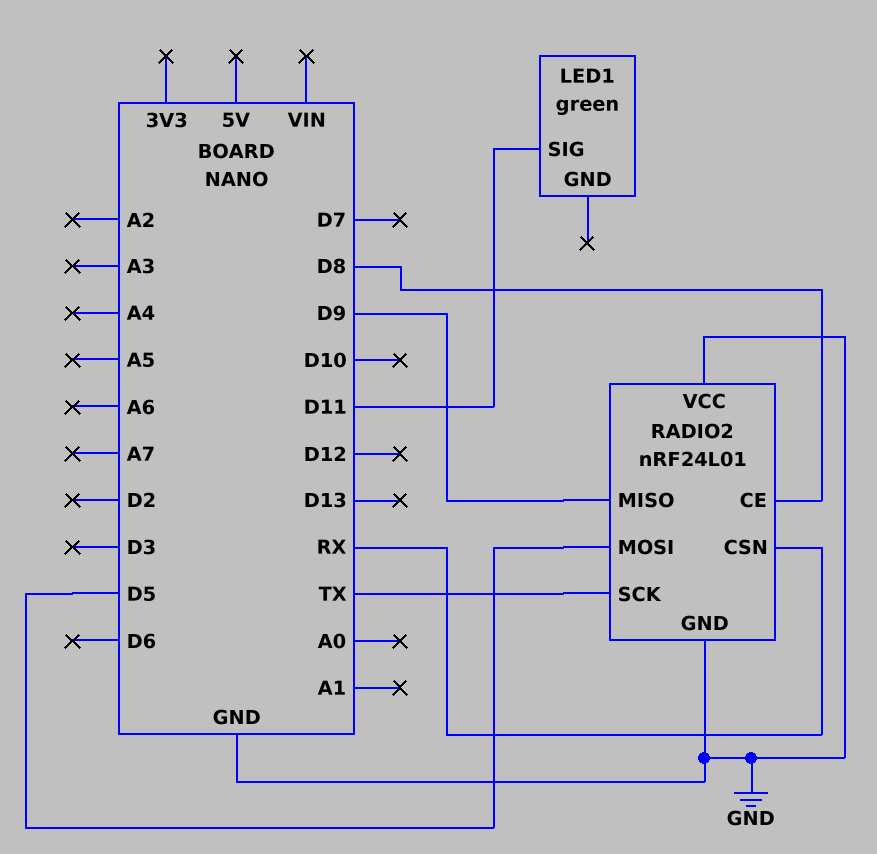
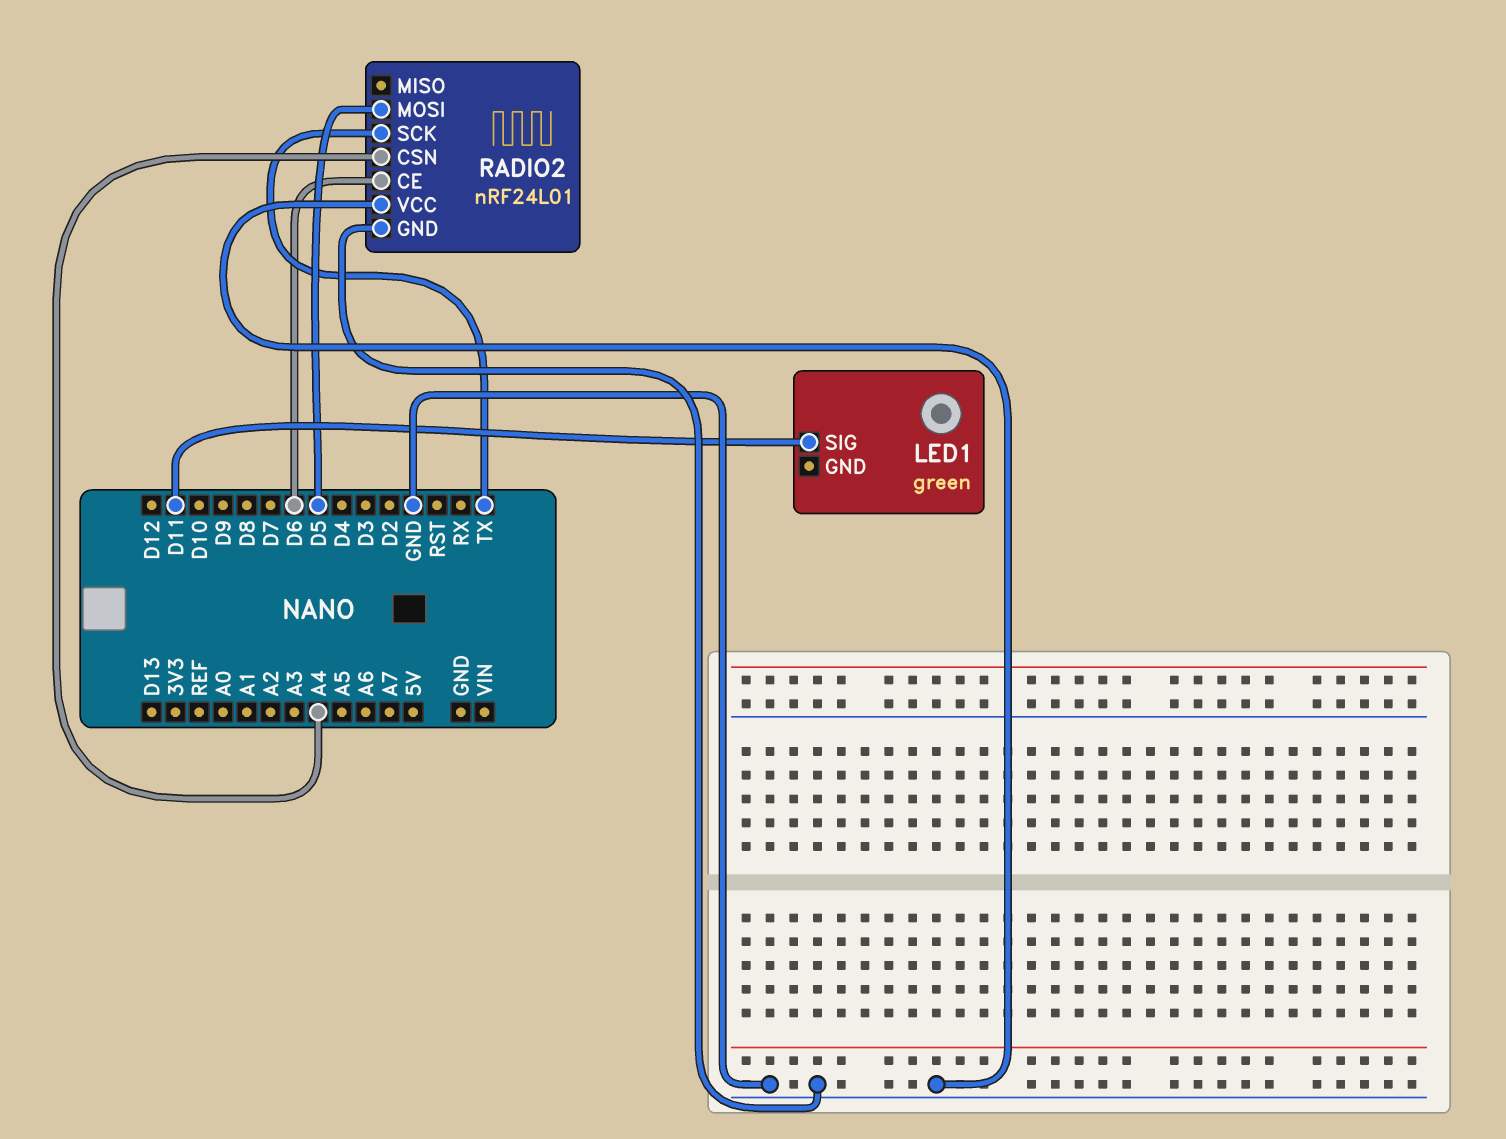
RADIO2 pin CE: D8 -> D6
RADIO2 pin CSN: RX -> A4
RADIO2 pin MISO: D9 -> none

